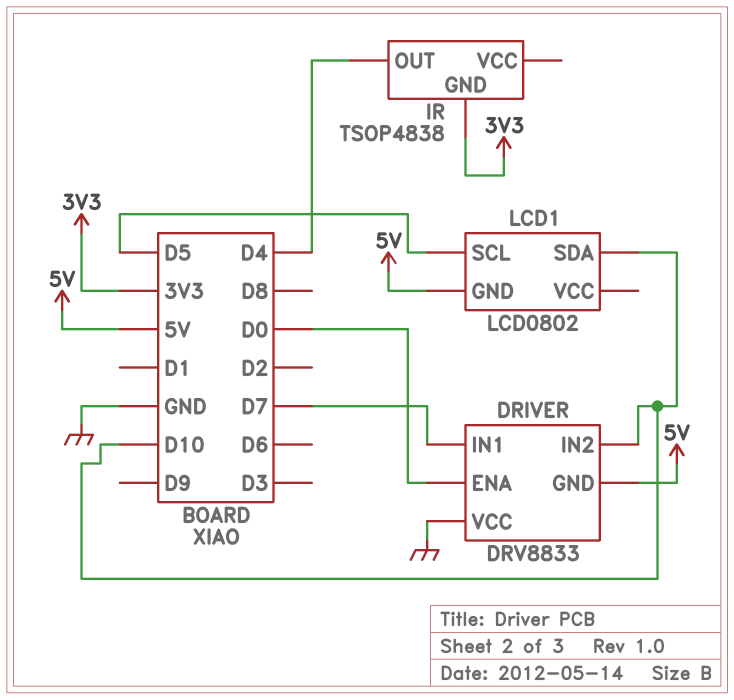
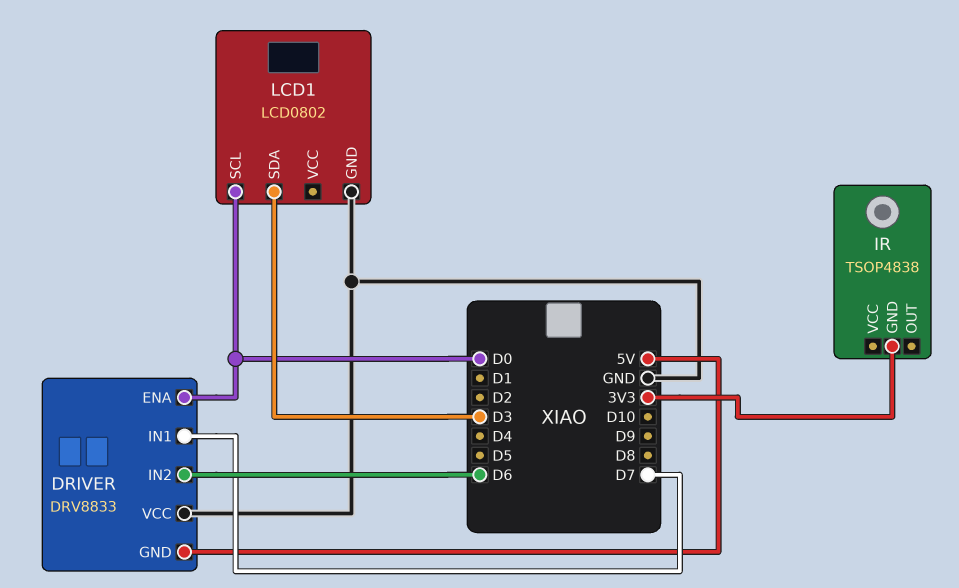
DRIVER pin IN2: D10 -> D6
IR pin OUT: D4 -> none
LCD1 pin GND: 5V -> GND
LCD1 pin SCL: D5 -> D0
LCD1 pin SDA: D10 -> D3

